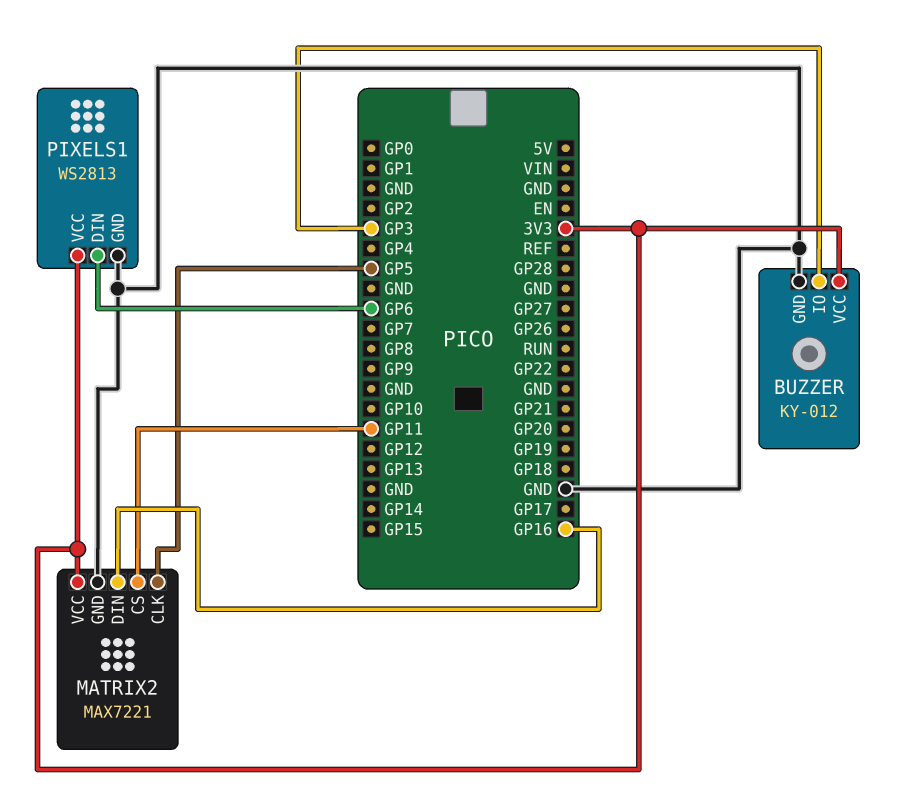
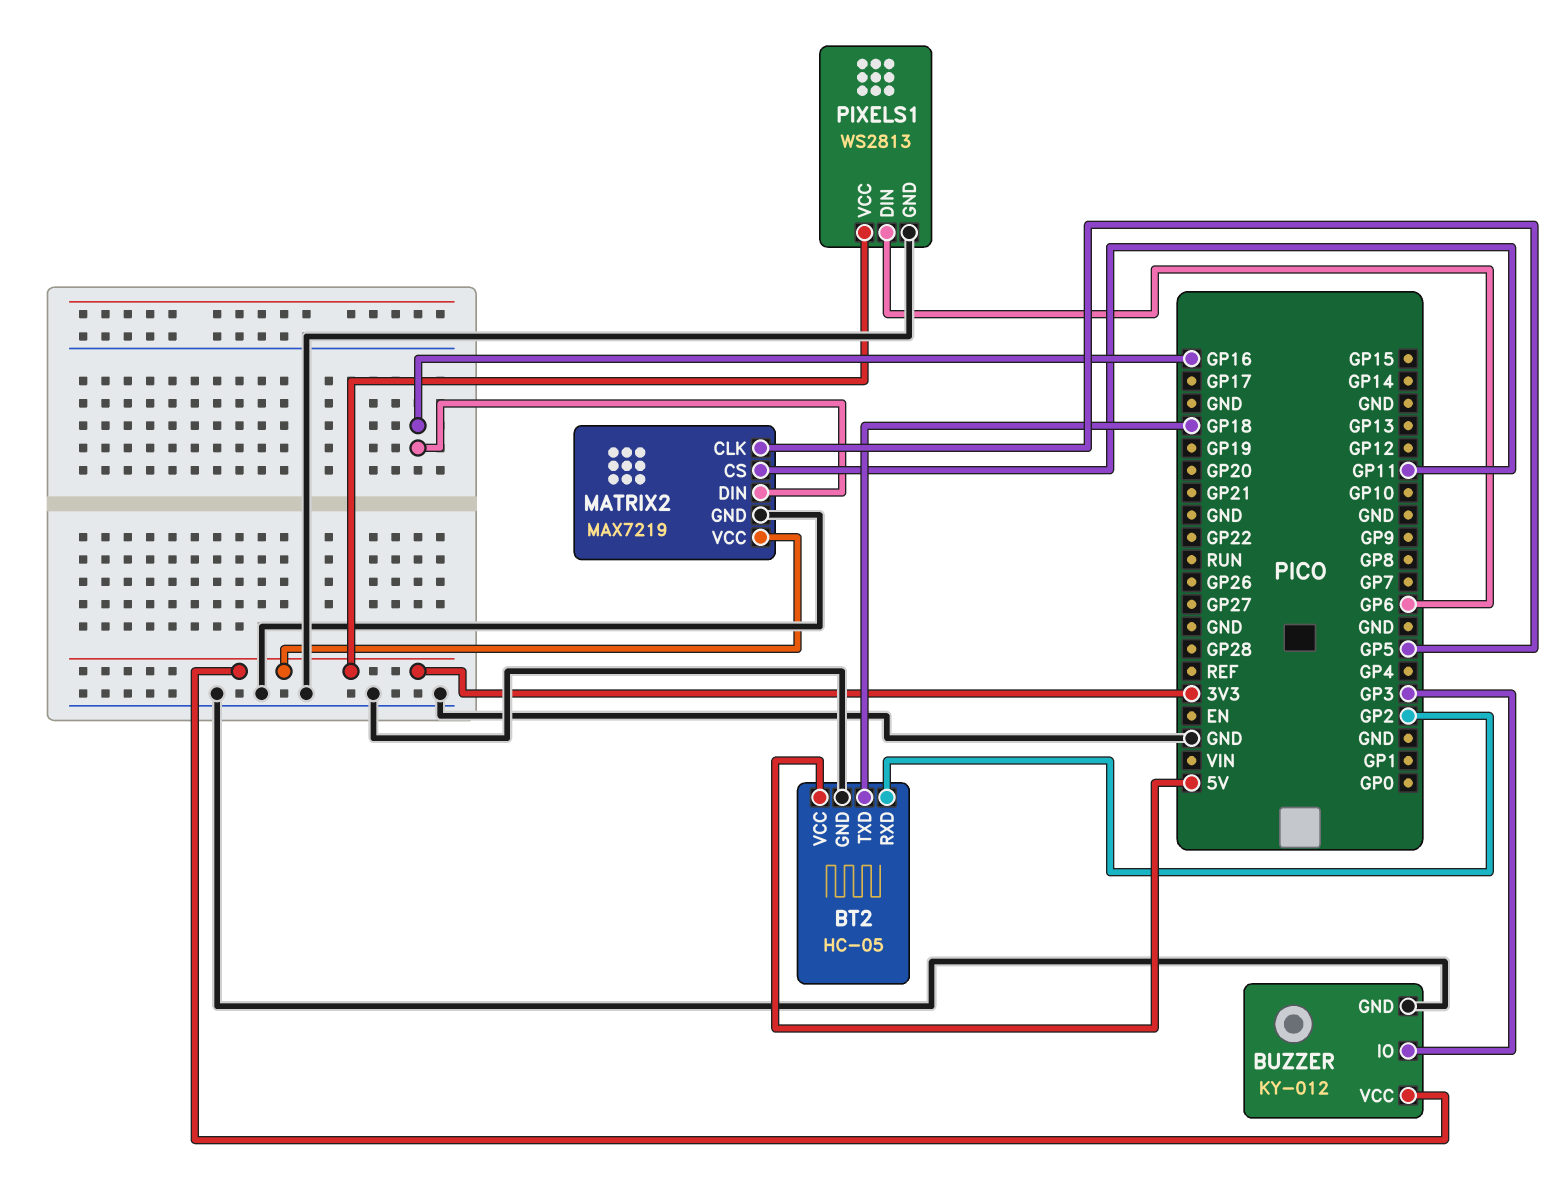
BT2: none -> HC-05
BT2 pin GND: none -> GND
BT2 pin RXD: none -> GP2
BT2 pin TXD: none -> GP18
BT2 pin VCC: none -> 5V
MATRIX2: MAX7221 -> MAX7219

